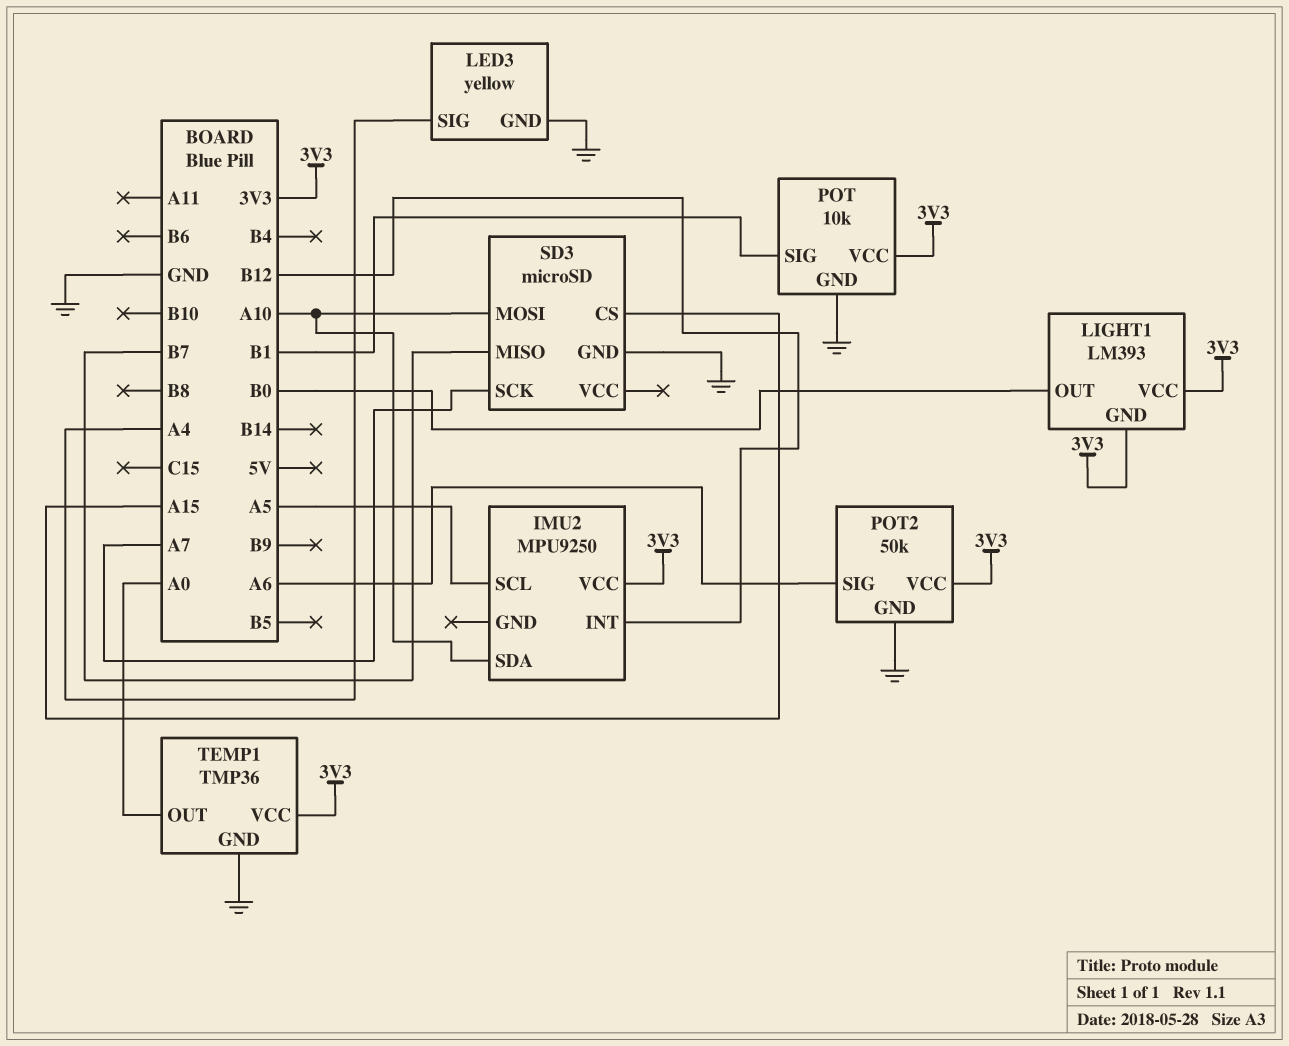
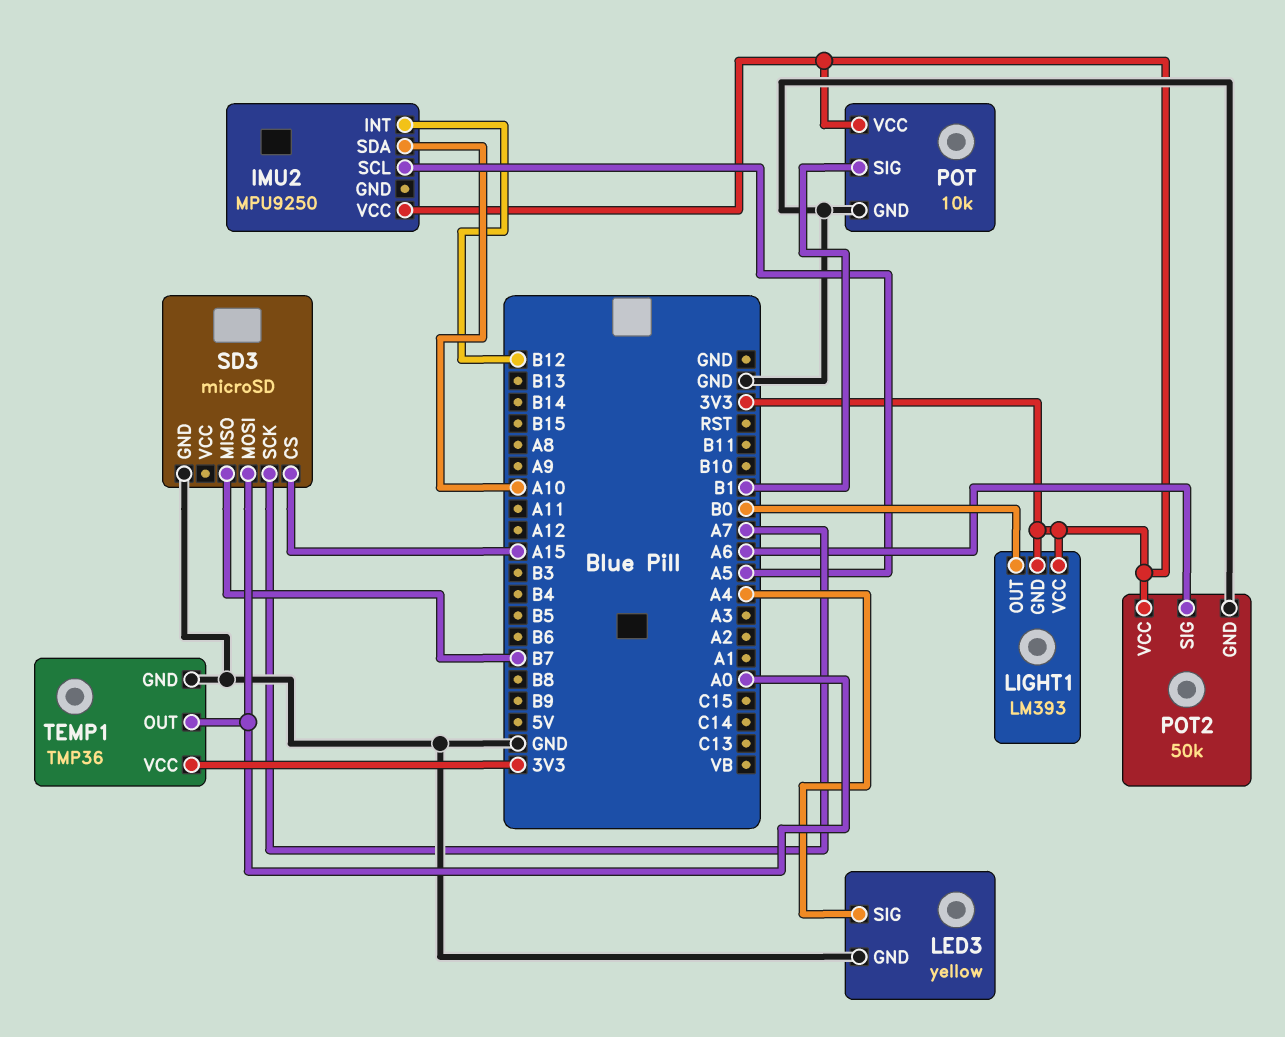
SD3 pin MOSI: A10 -> A0

